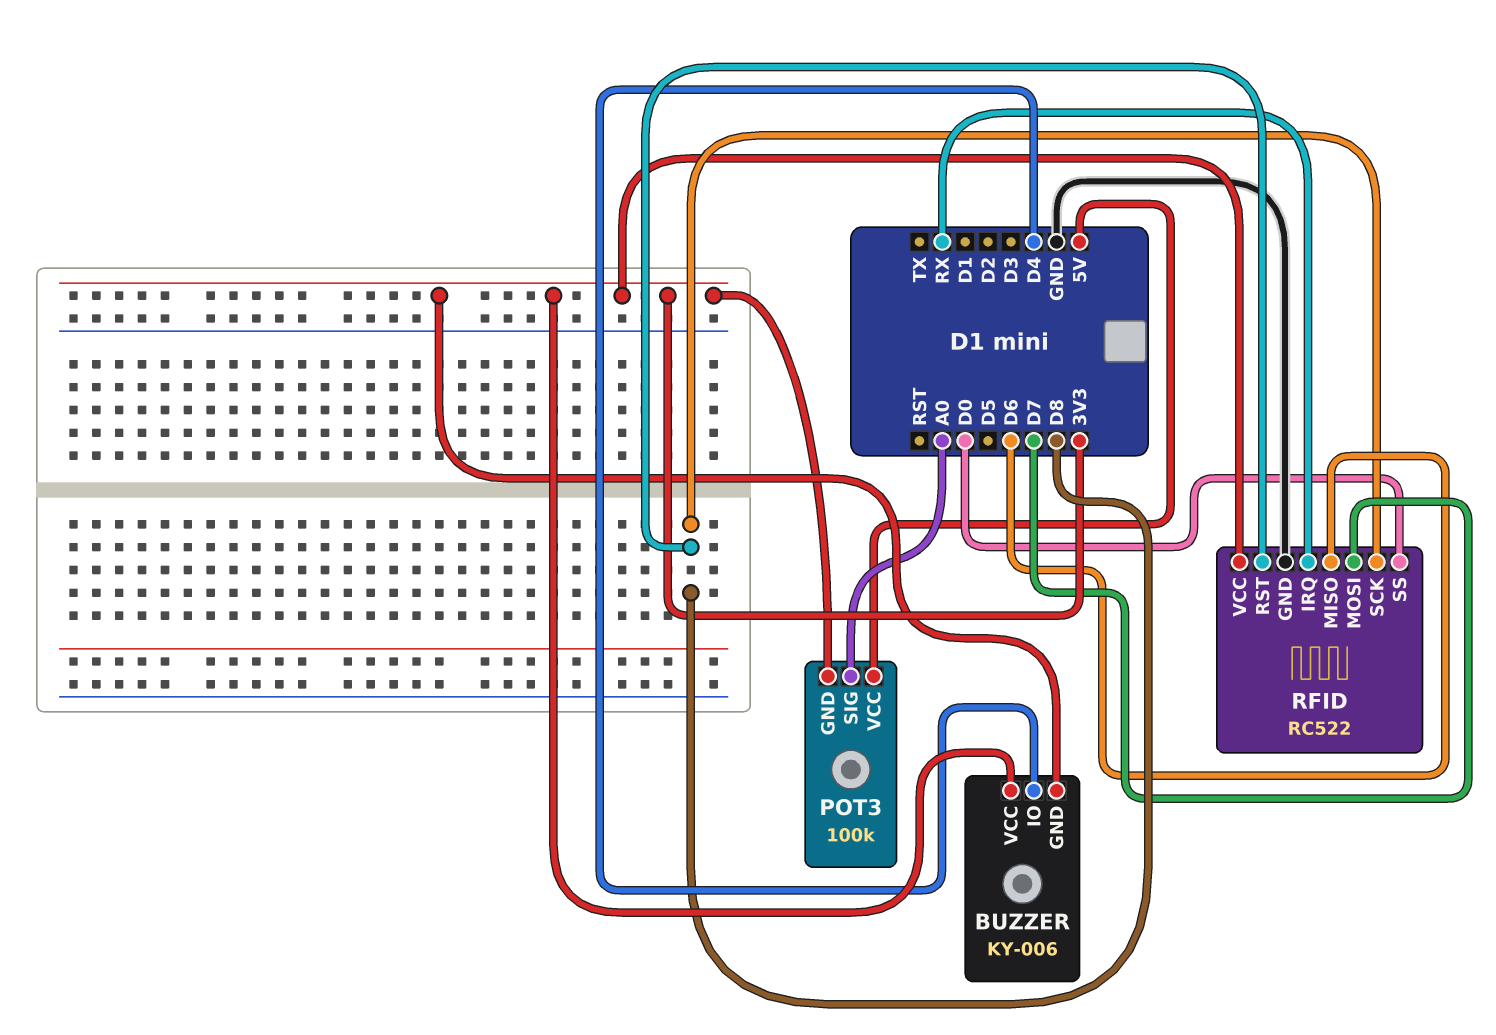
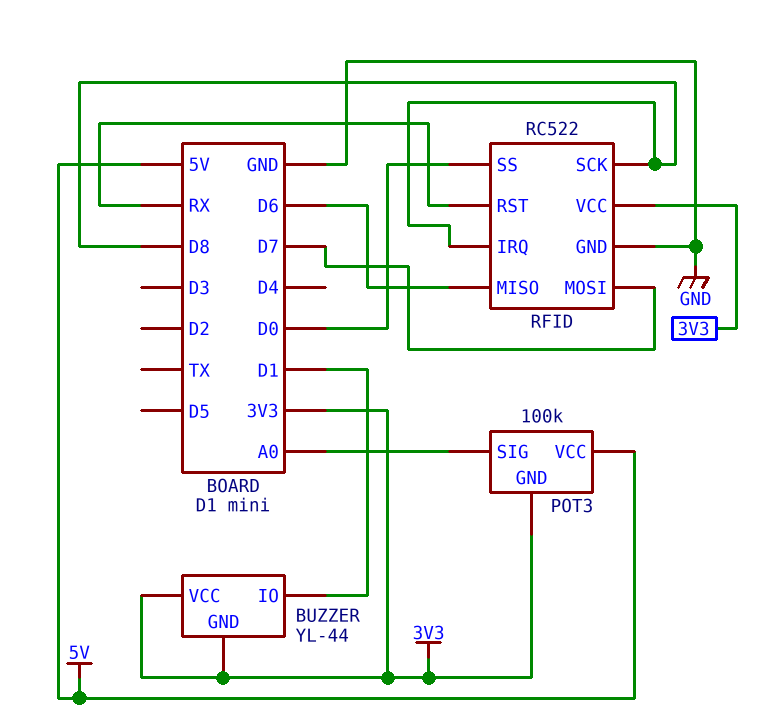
BUZZER: KY-006 -> YL-44
BUZZER pin IO: D4 -> D1
RFID pin IRQ: RX -> D8
RFID pin RST: D8 -> RX

